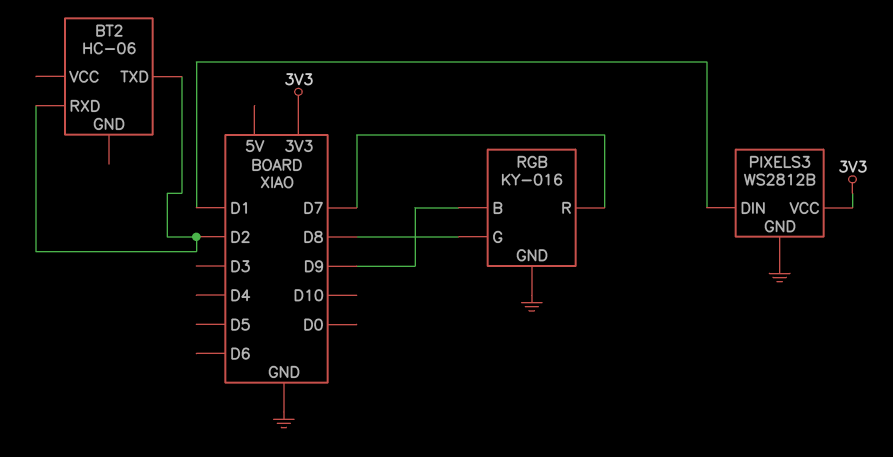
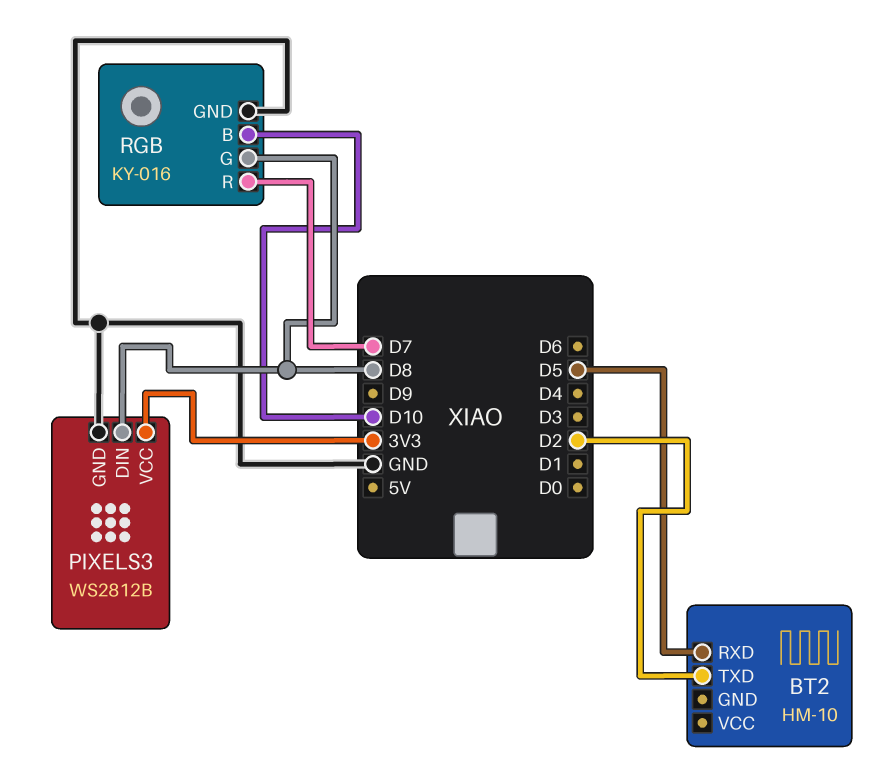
BT2: HC-06 -> HM-10
BT2 pin RXD: D2 -> D5
PIXELS3 pin DIN: D1 -> D8
RGB pin B: D9 -> D10

